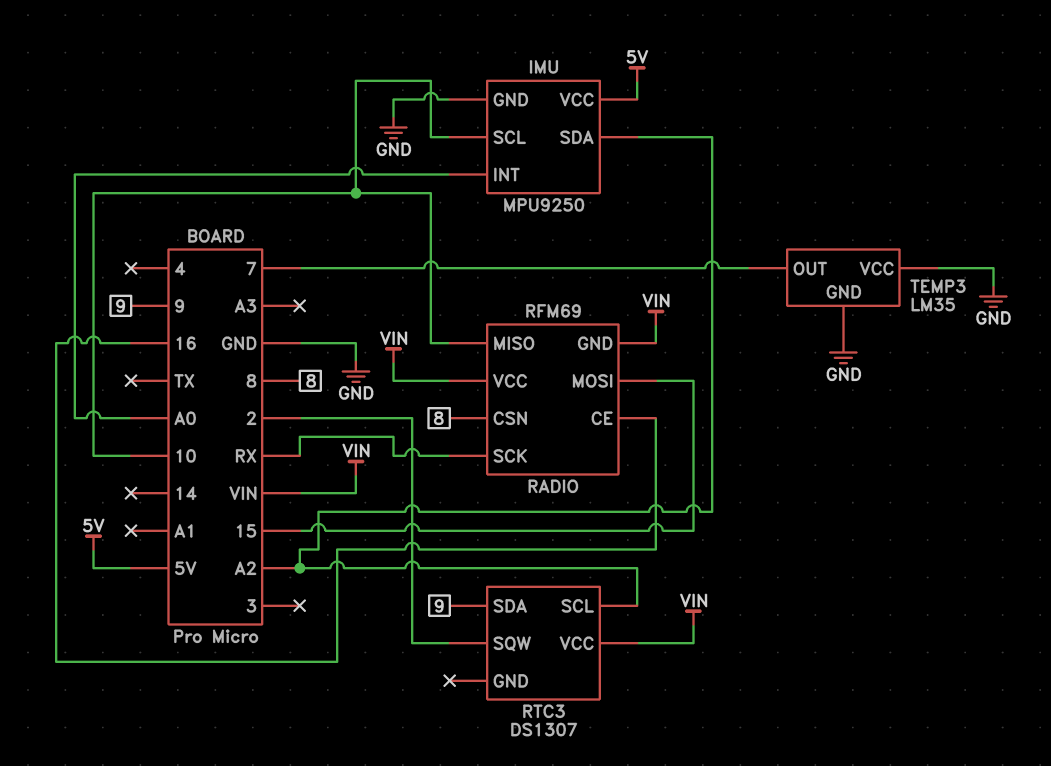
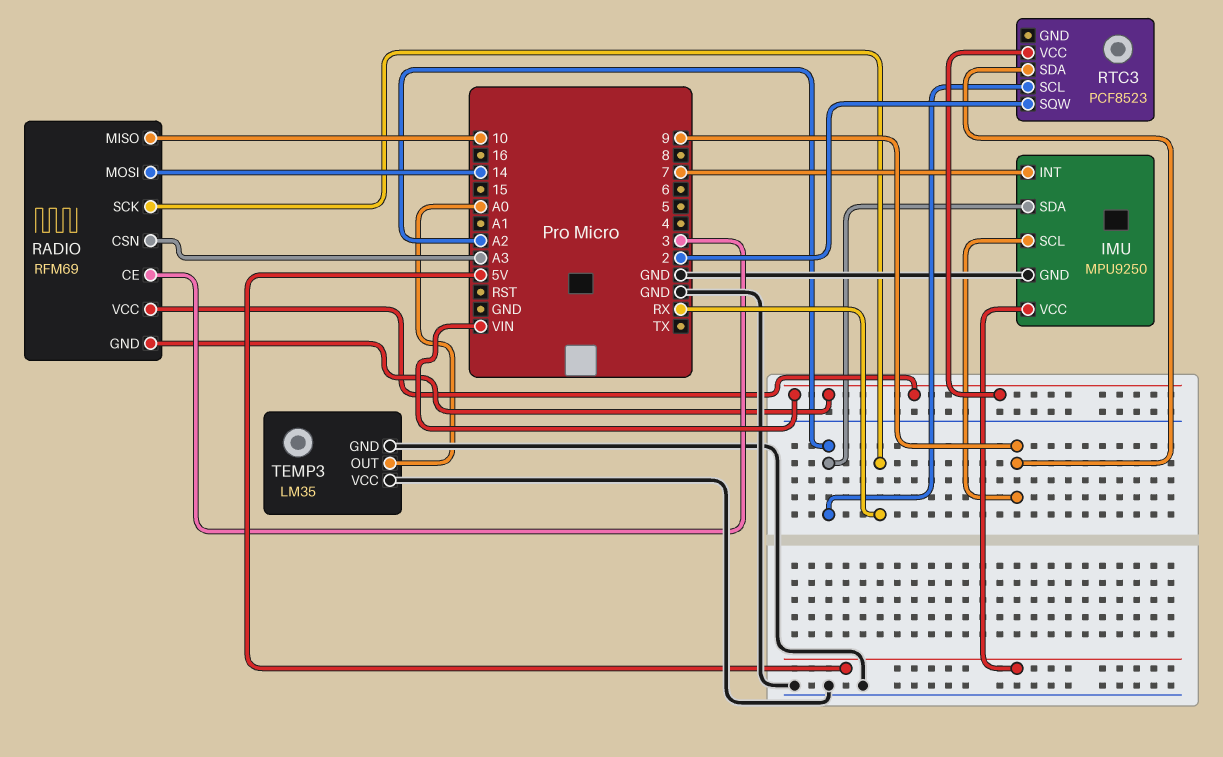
IMU pin INT: A0 -> 7
IMU pin SCL: 10 -> 9
RADIO pin CE: 16 -> 3
RADIO pin CSN: 8 -> A3
RADIO pin MOSI: 15 -> 14
RTC3: DS1307 -> PCF8523
TEMP3 pin OUT: 7 -> A0

